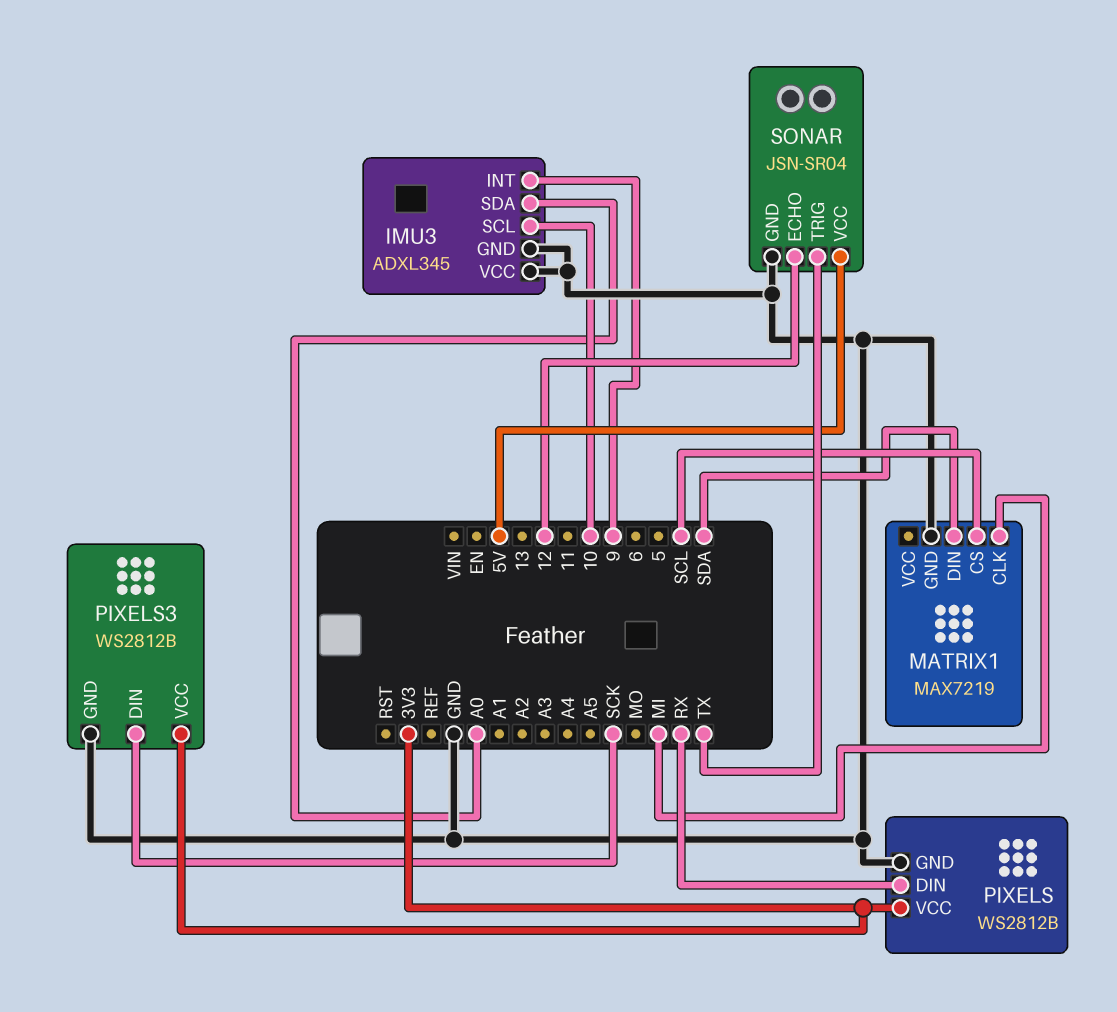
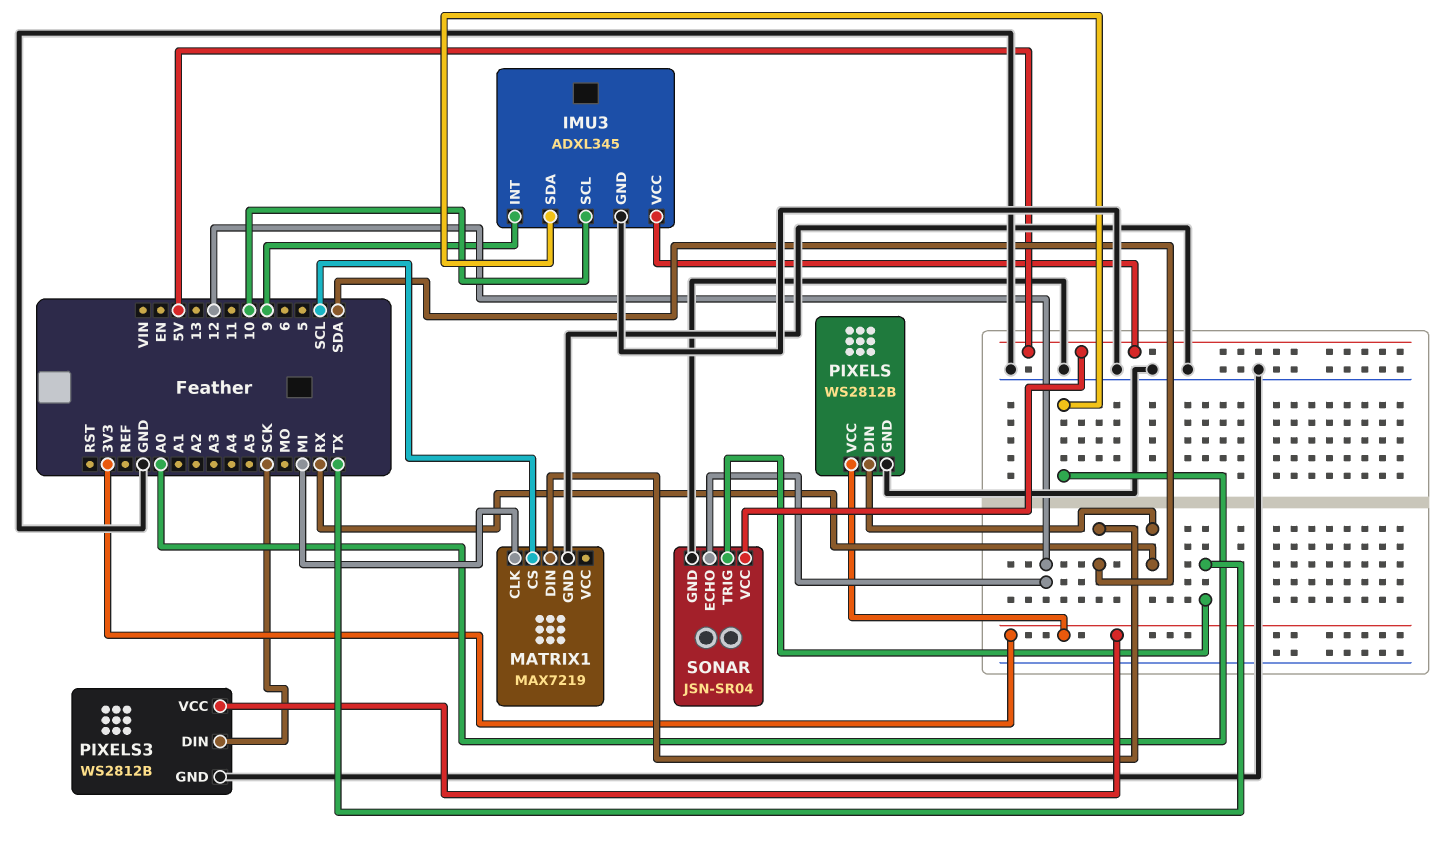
IMU3 pin VCC: GND -> 5V

